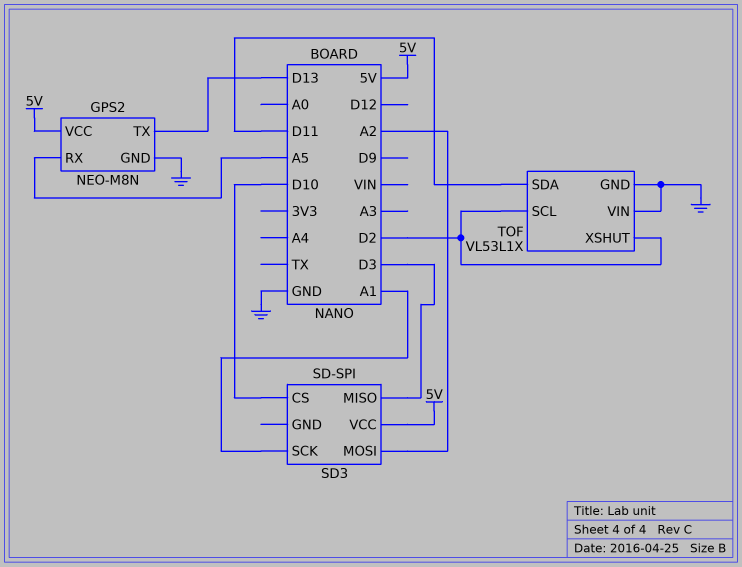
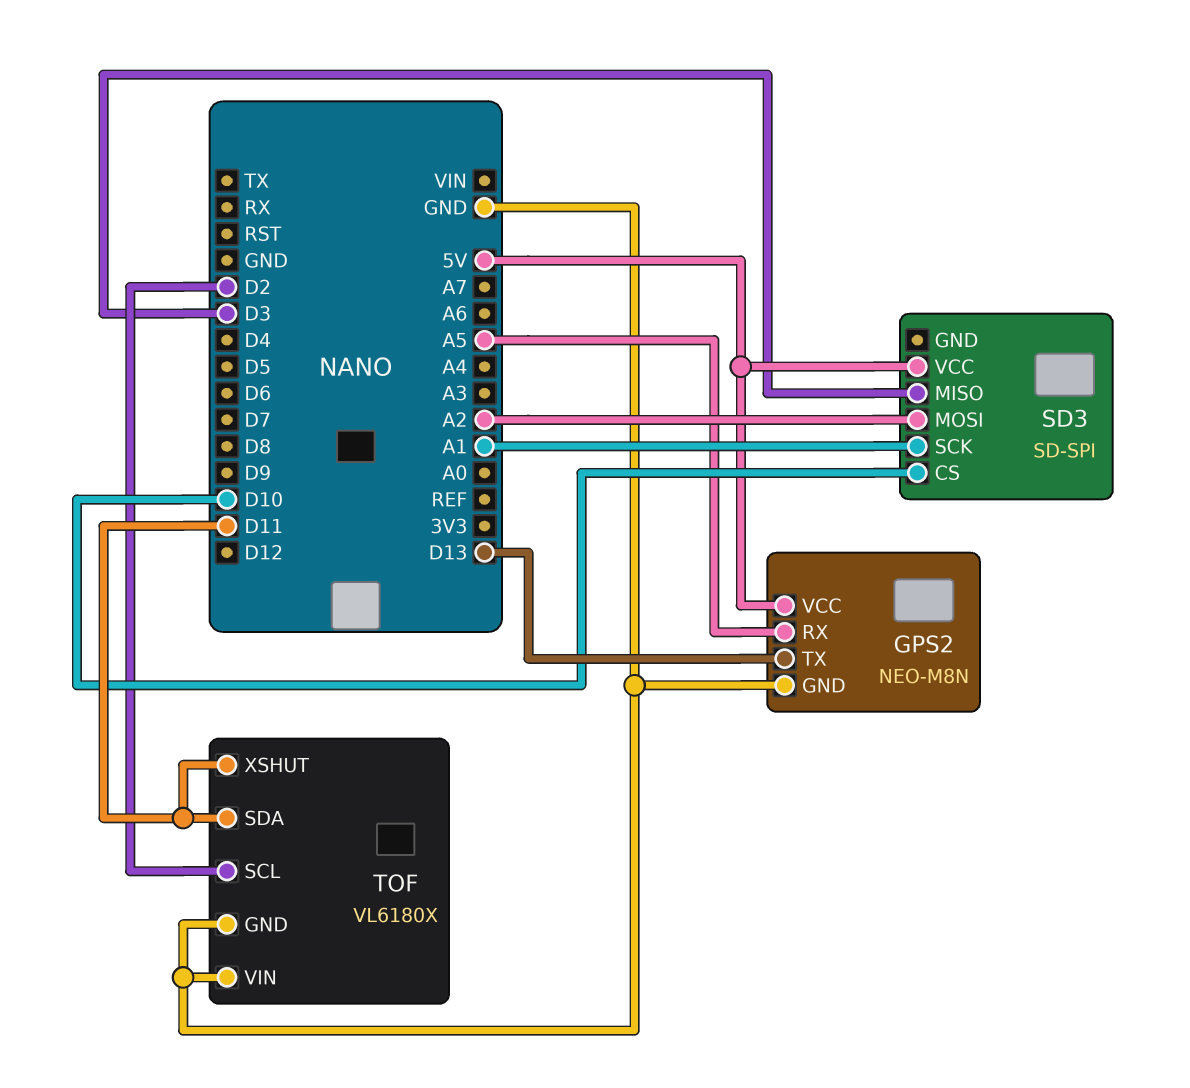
TOF: VL53L1X -> VL6180X
TOF pin XSHUT: D2 -> D11

